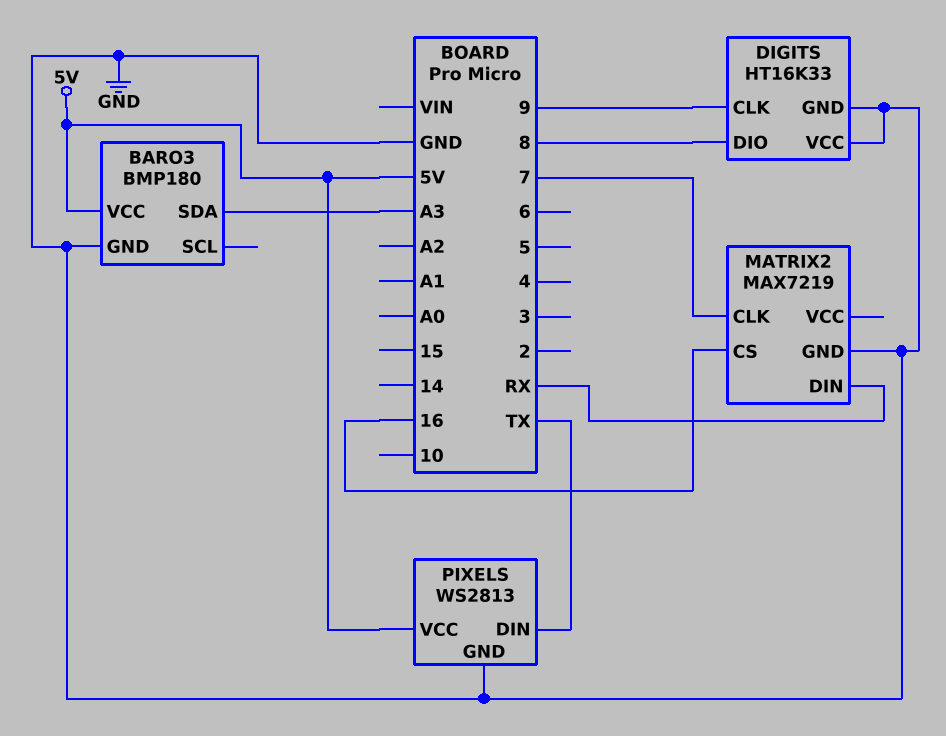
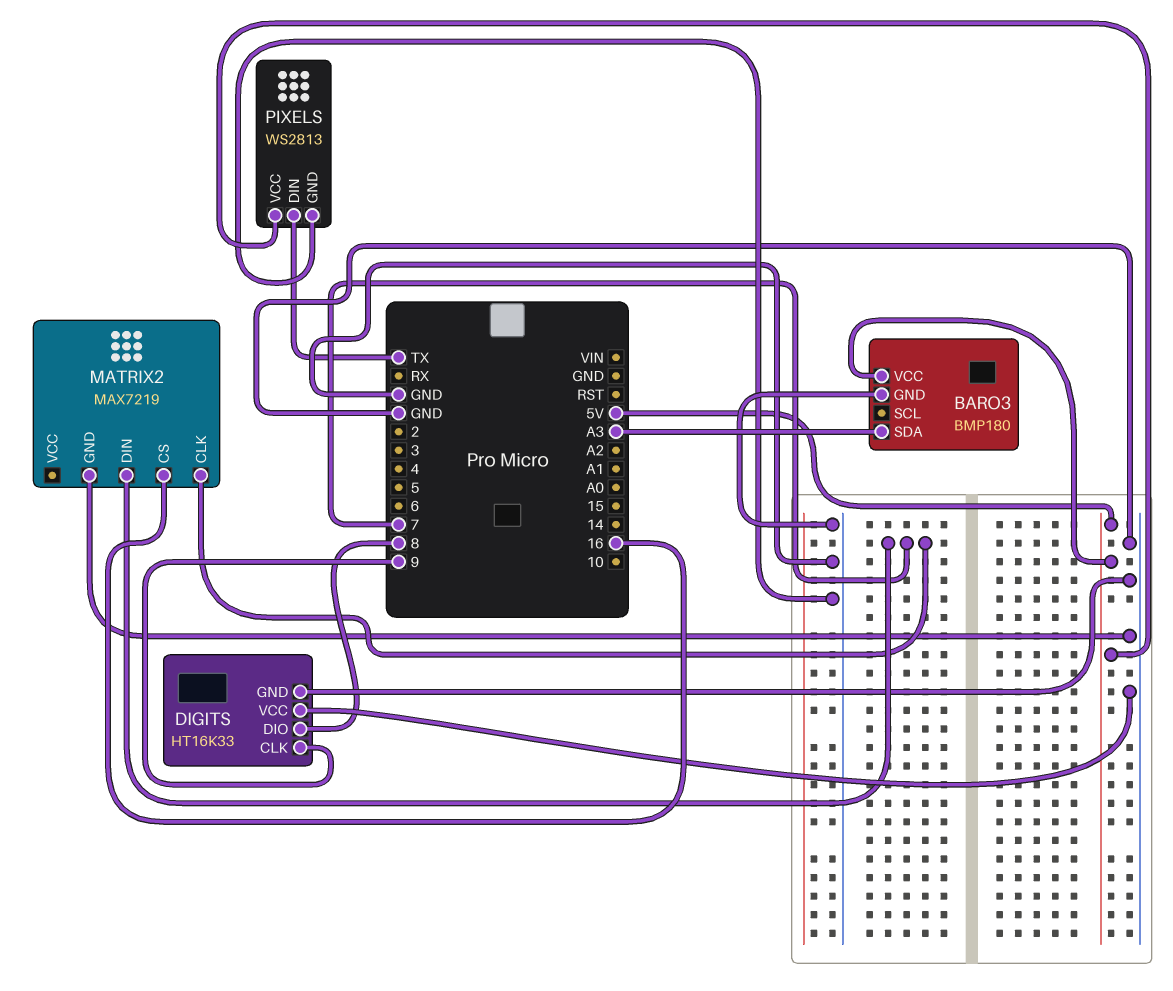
MATRIX2 pin DIN: RX -> 7

